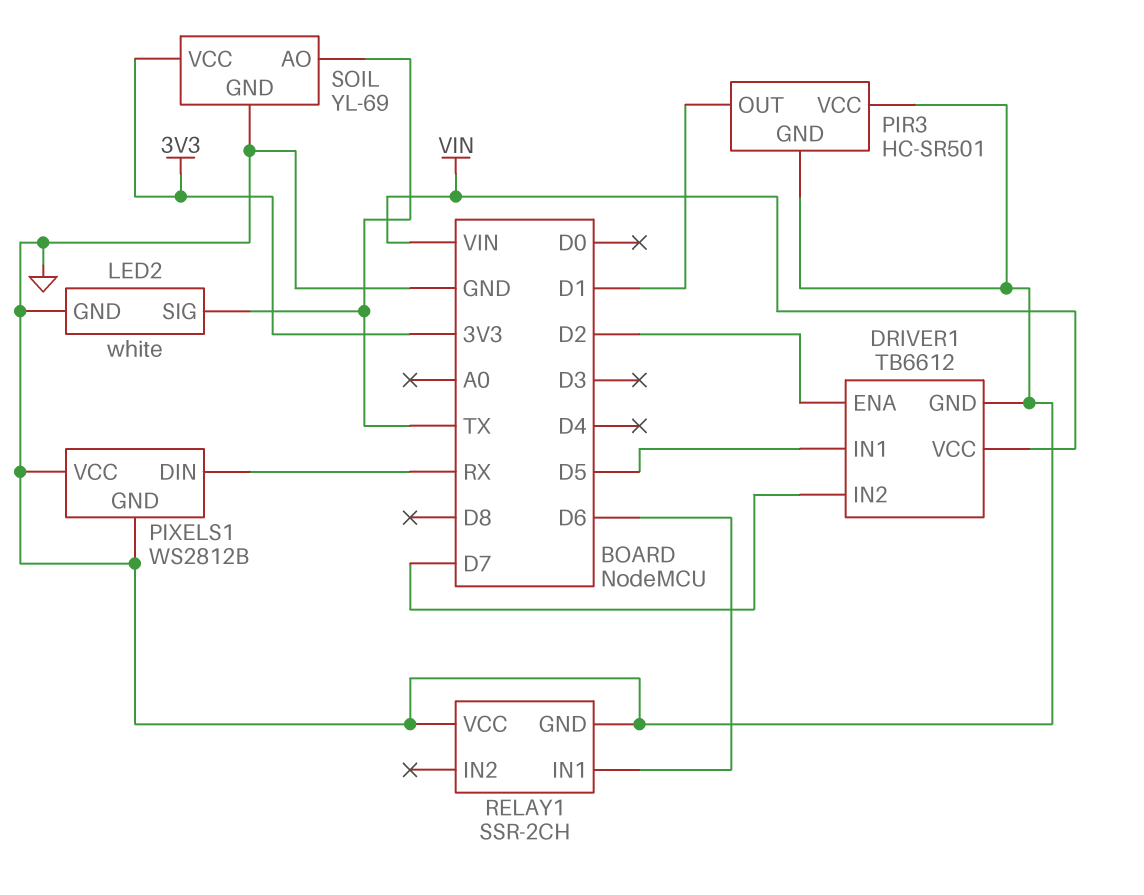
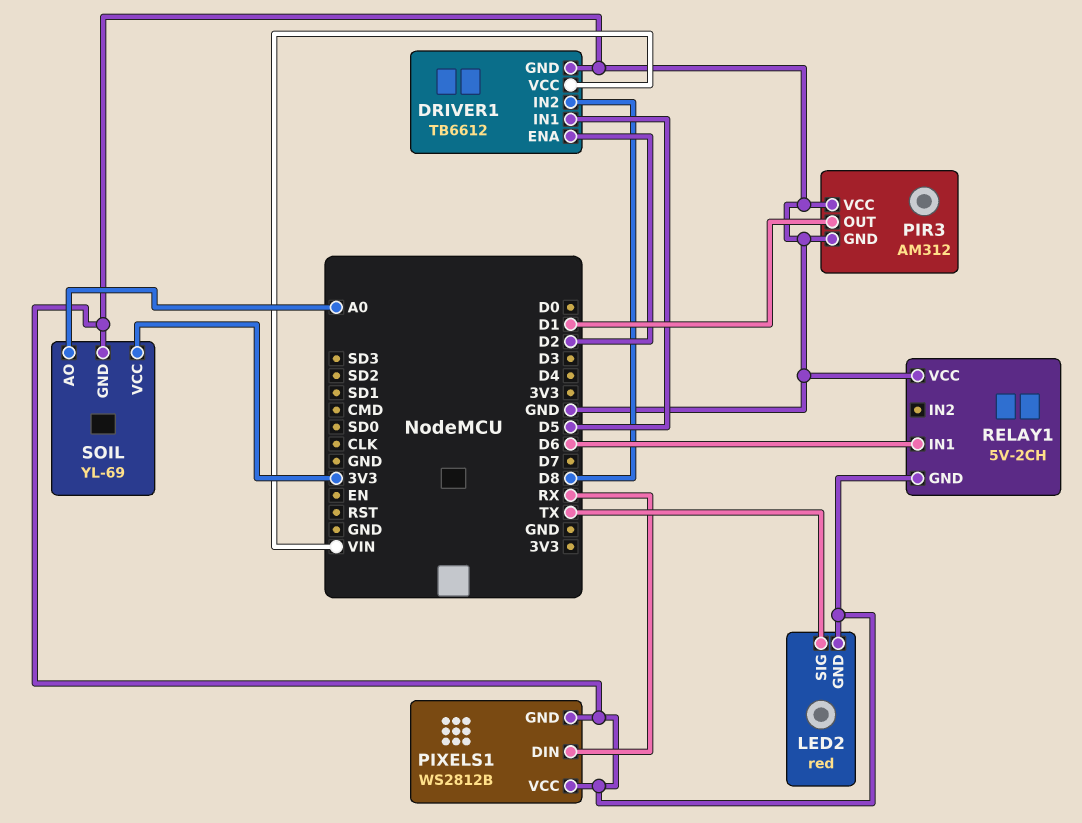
DRIVER1 pin IN2: D7 -> D8
LED2: white -> red
PIR3: HC-SR501 -> AM312
RELAY1: SSR-2CH -> 5V-2CH
SOIL pin AO: TX -> A0

